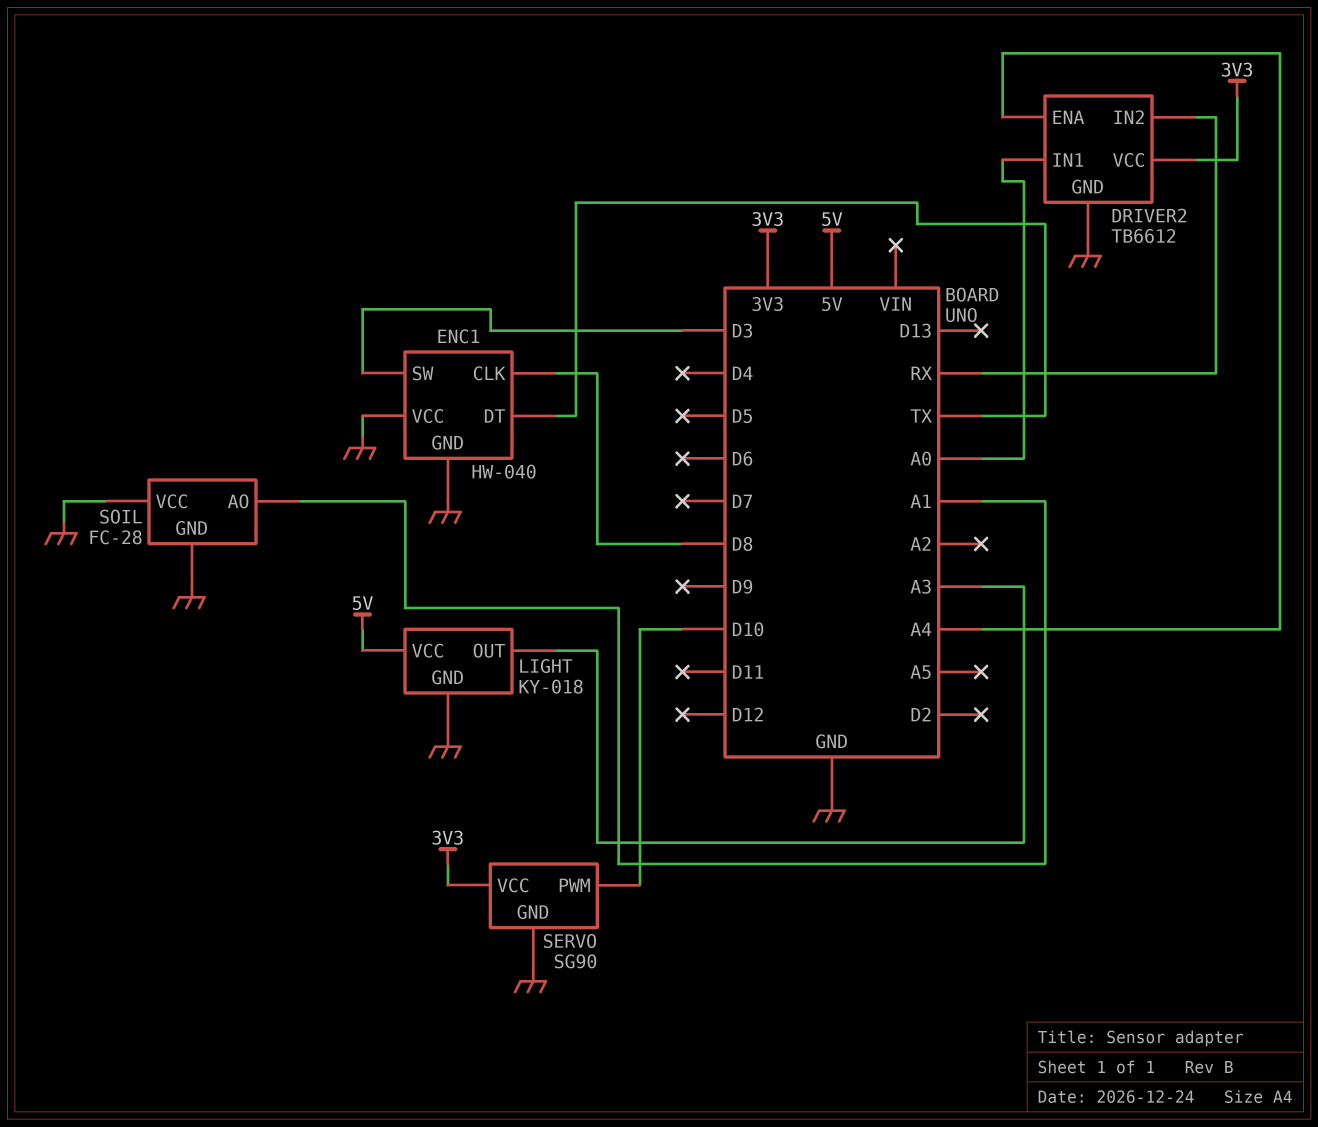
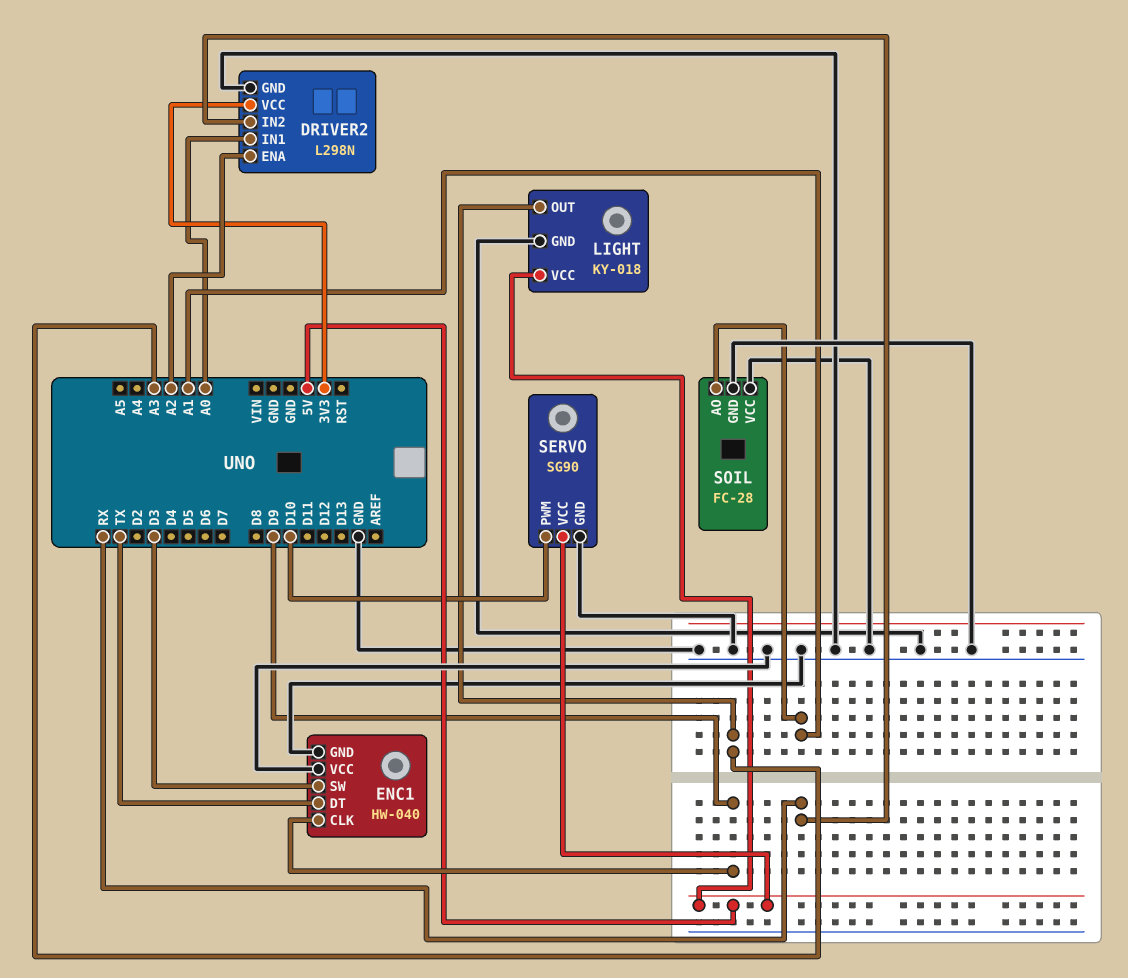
DRIVER2: TB6612 -> L298N
DRIVER2 pin ENA: A4 -> A2
ENC1 pin CLK: D8 -> D9
SERVO pin VCC: 3V3 -> 5V

